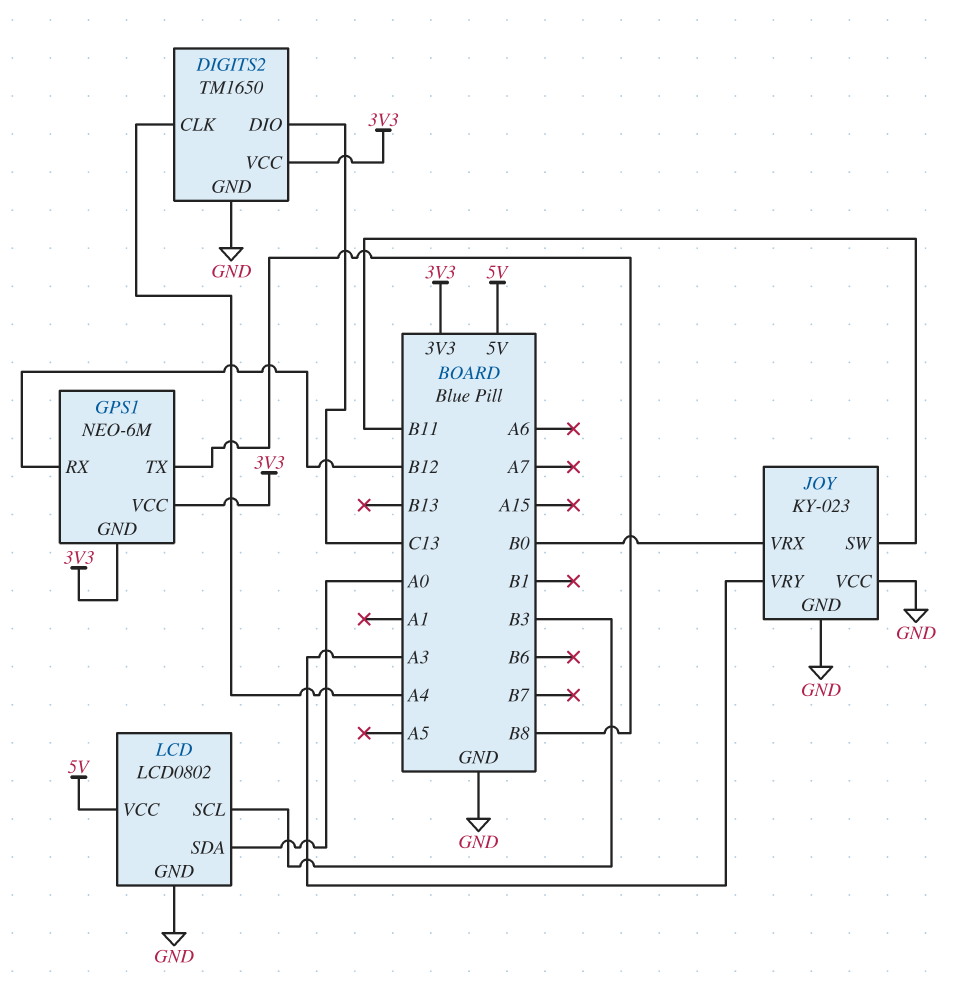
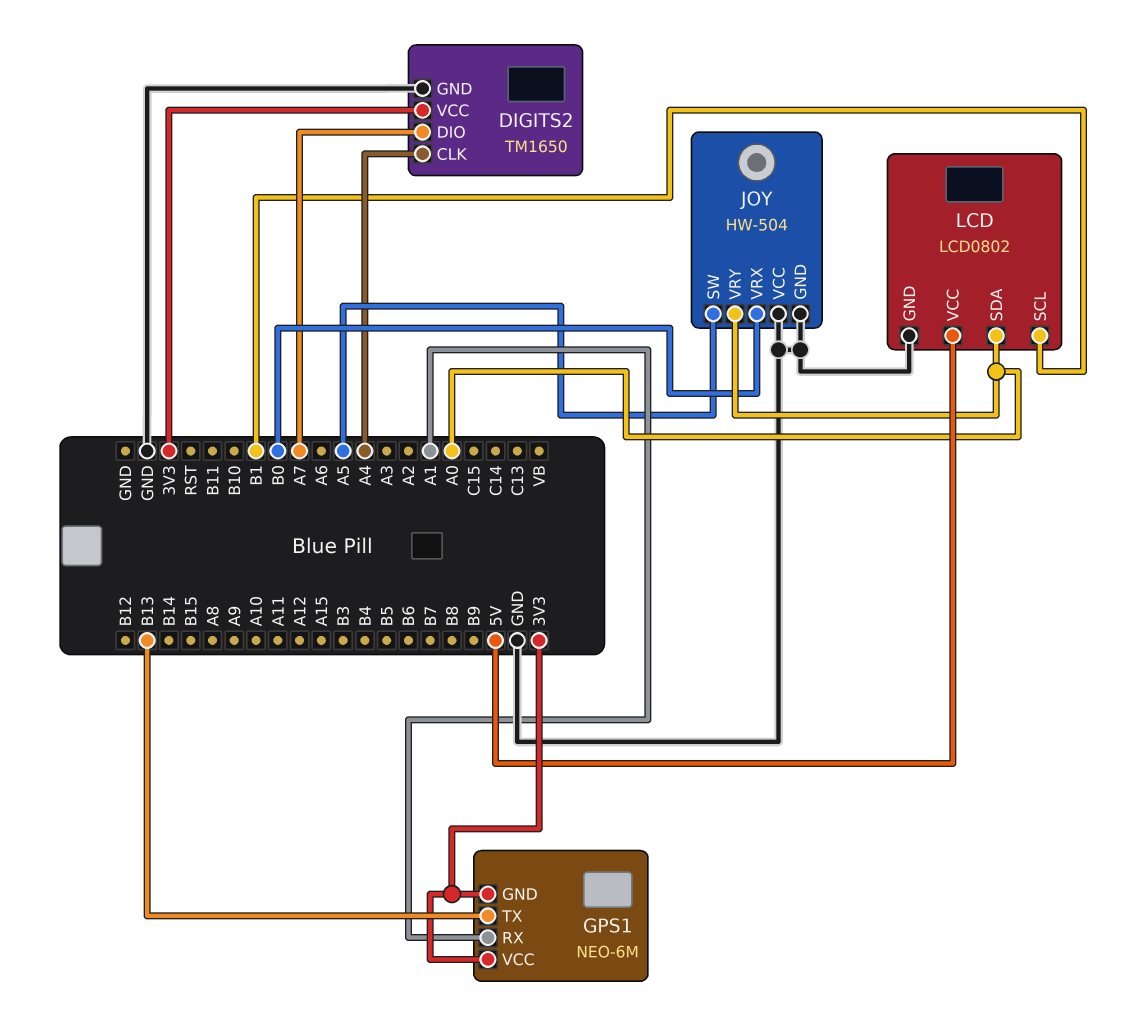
DIGITS2 pin DIO: C13 -> A7
GPS1 pin RX: B12 -> A1
GPS1 pin TX: B8 -> B13
JOY: KY-023 -> HW-504
JOY pin SW: B11 -> A5
JOY pin VRY: A3 -> A0
LCD pin SCL: B3 -> B1

